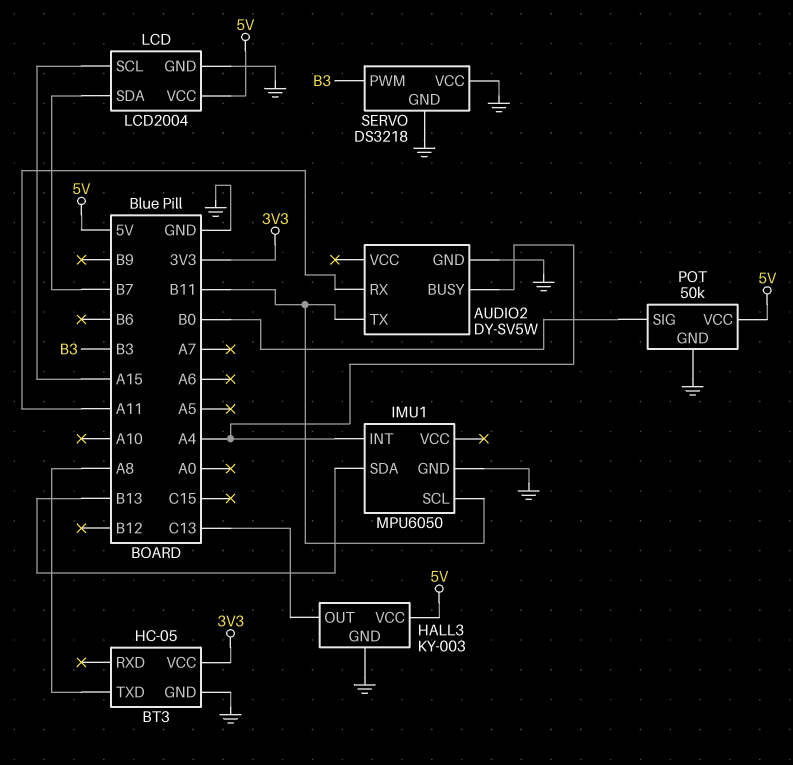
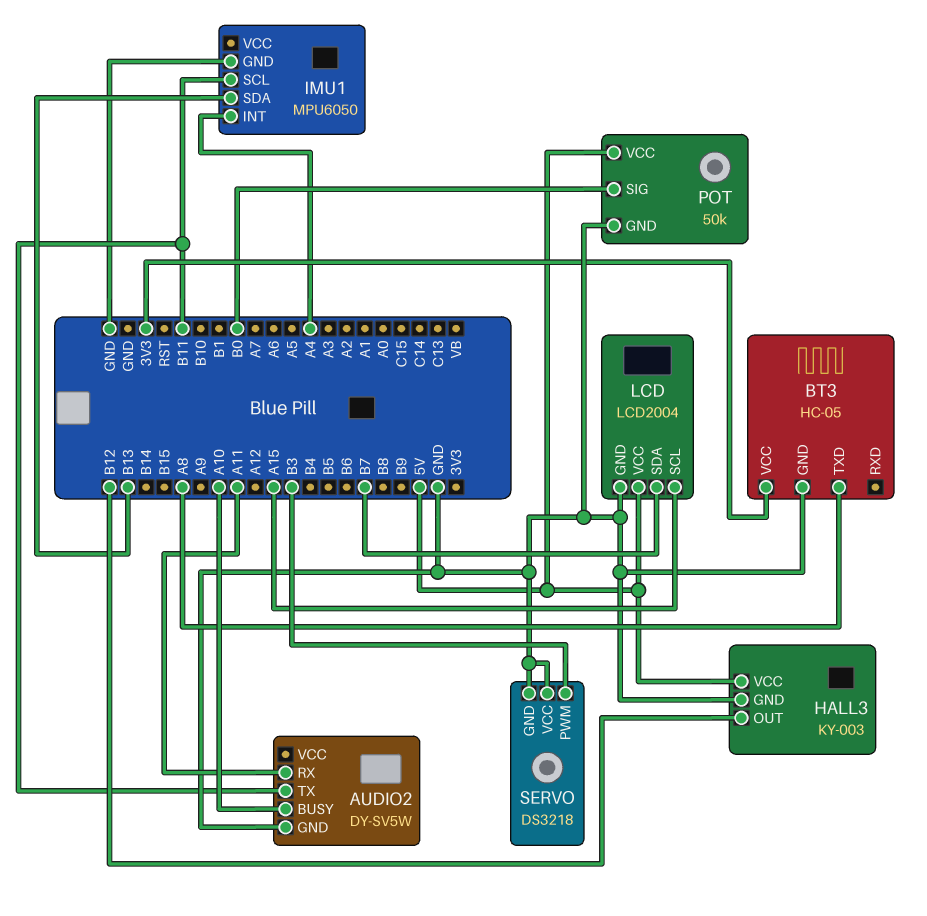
AUDIO2 pin BUSY: A4 -> A10
HALL3 pin OUT: C13 -> B12

